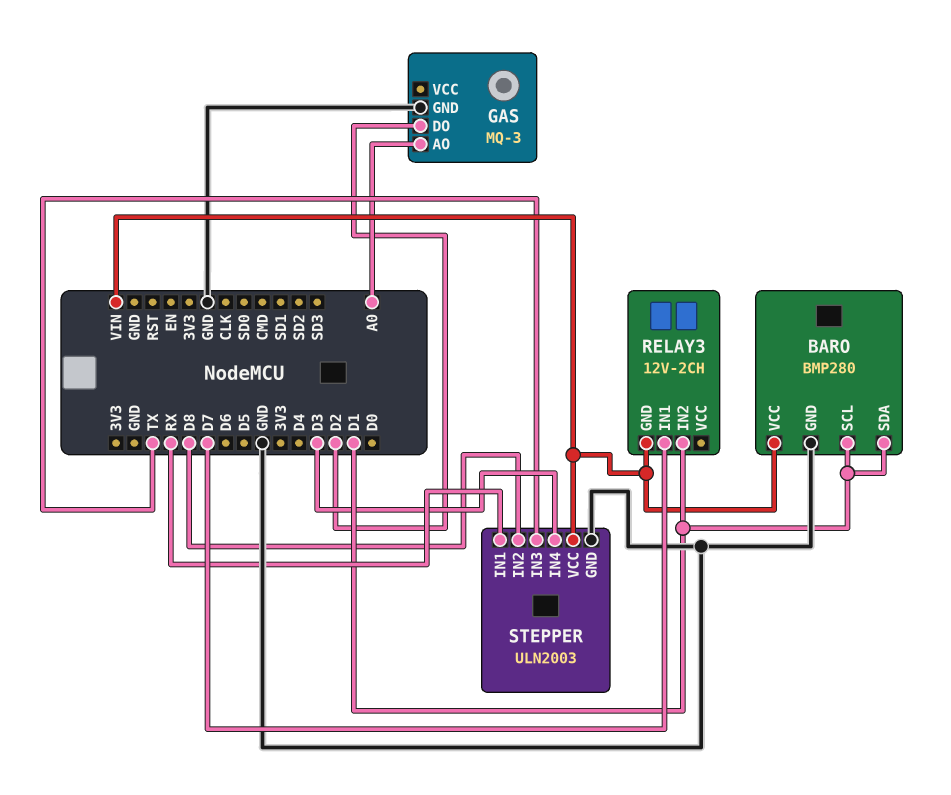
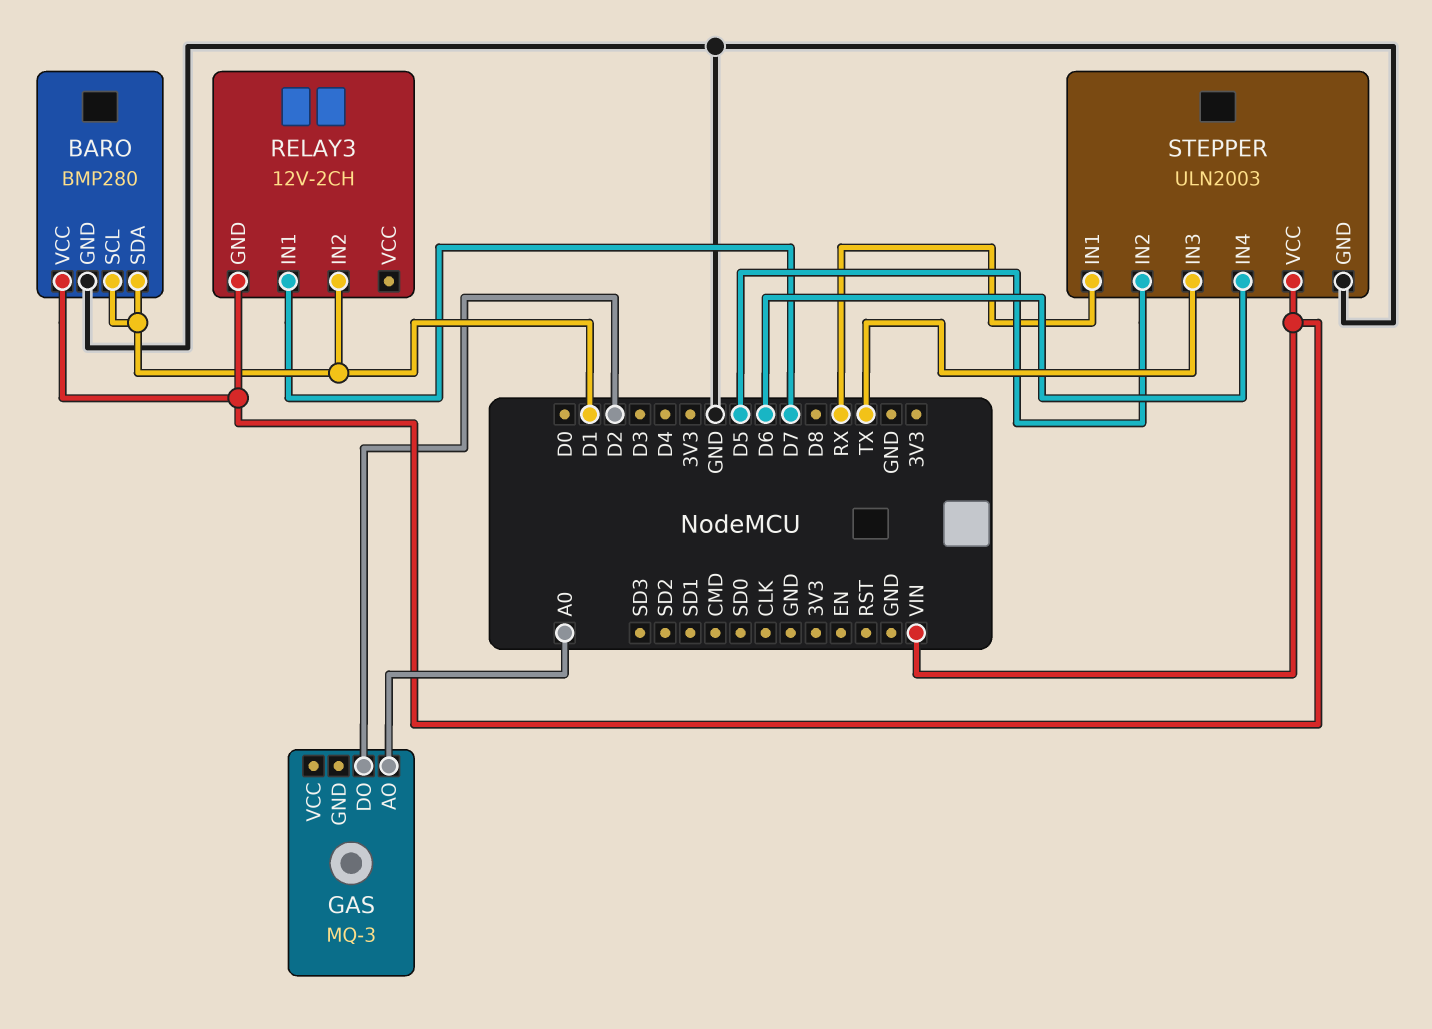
GAS pin GND: GND -> none
STEPPER pin IN2: D8 -> D5
STEPPER pin IN4: D3 -> D6

